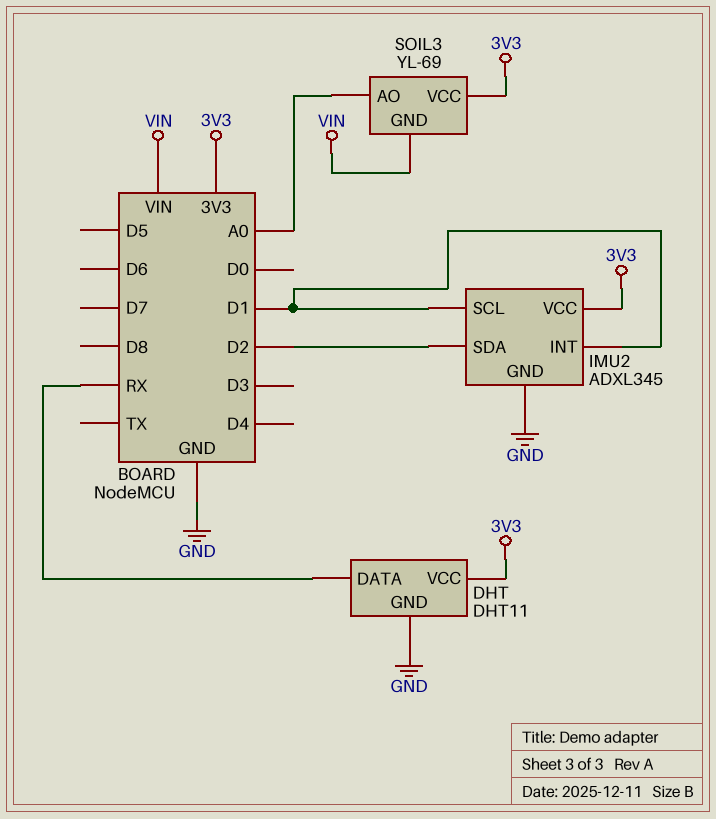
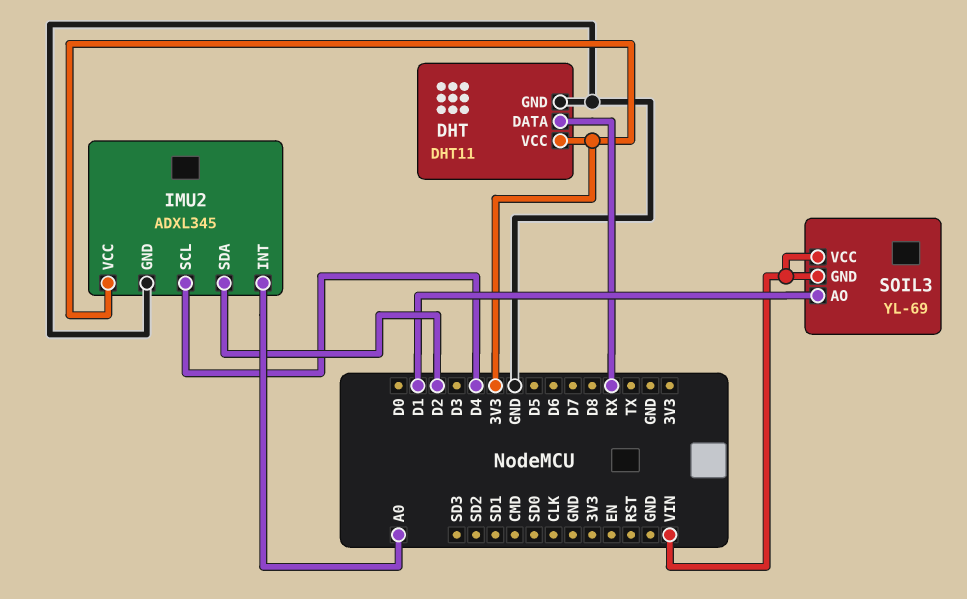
IMU2 pin INT: D1 -> A0
IMU2 pin SCL: D1 -> D4
SOIL3 pin AO: A0 -> D1
SOIL3 pin VCC: 3V3 -> VIN

